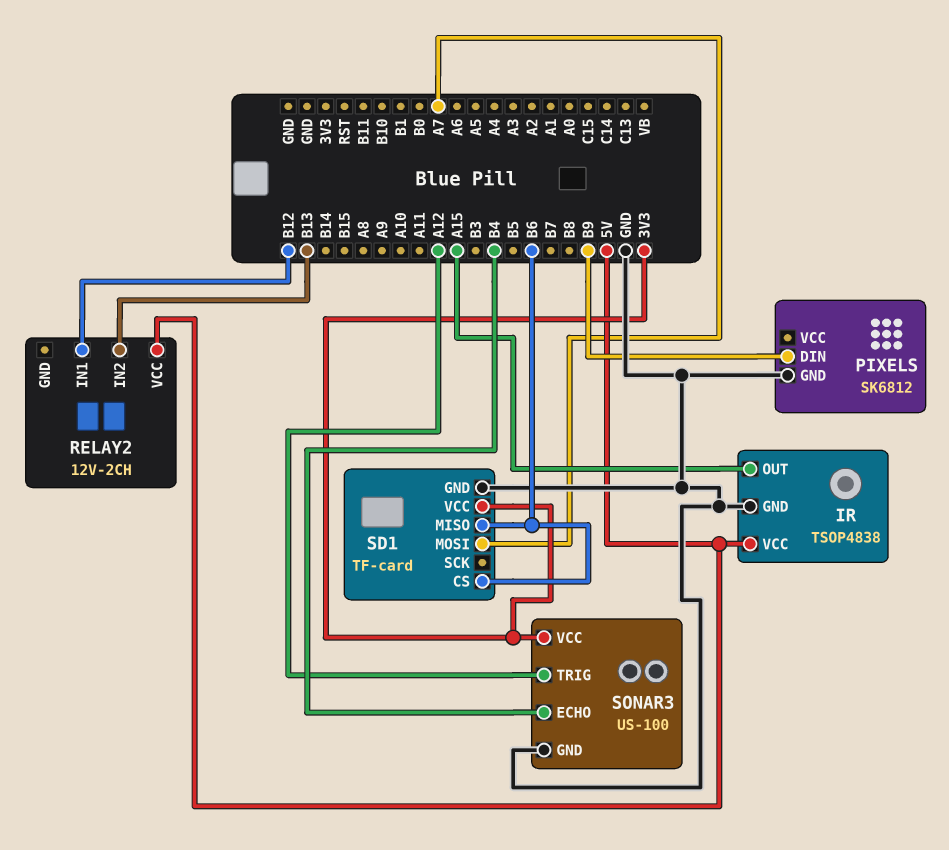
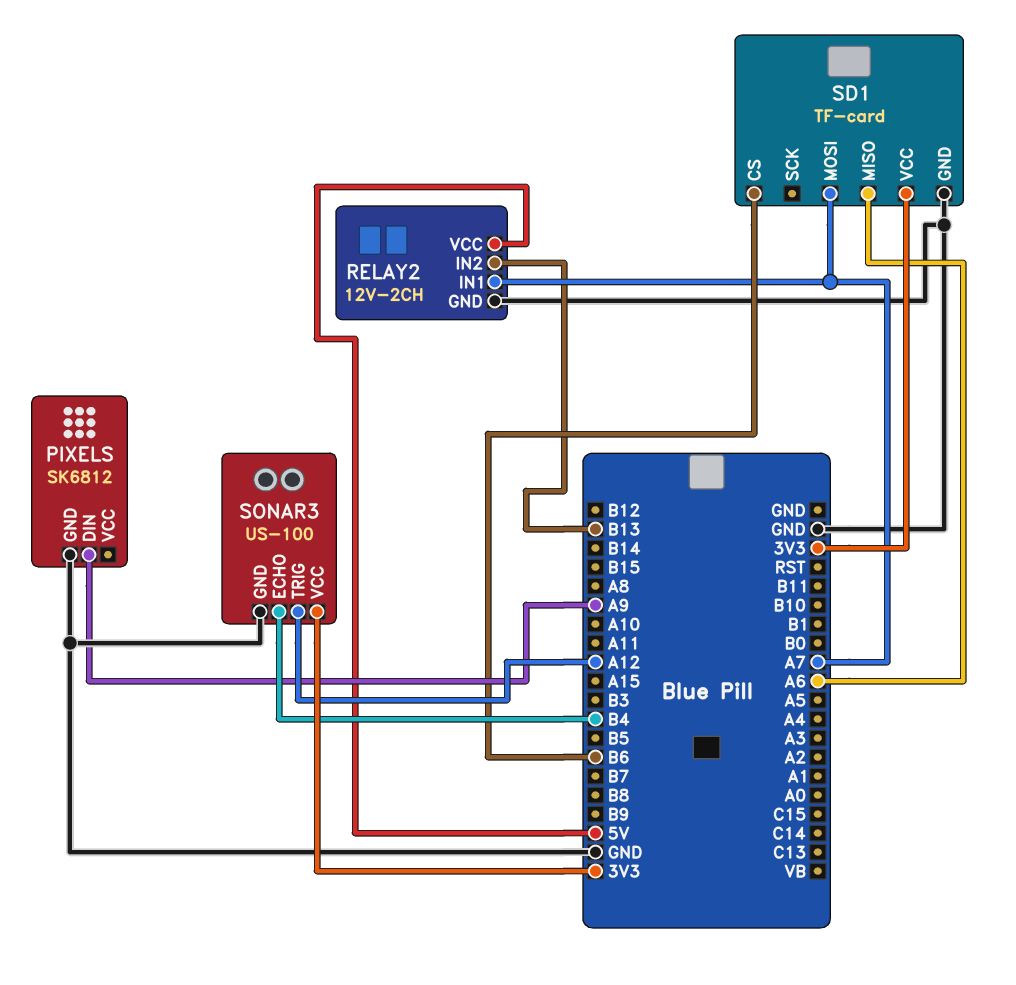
IR: TSOP4838 -> none
IR pin GND: GND -> none
IR pin OUT: A15 -> none
IR pin VCC: 5V -> none
PIXELS pin DIN: B9 -> A9
RELAY2 pin GND: none -> GND
RELAY2 pin IN1: B12 -> A7
SD1 pin MISO: B6 -> A6

